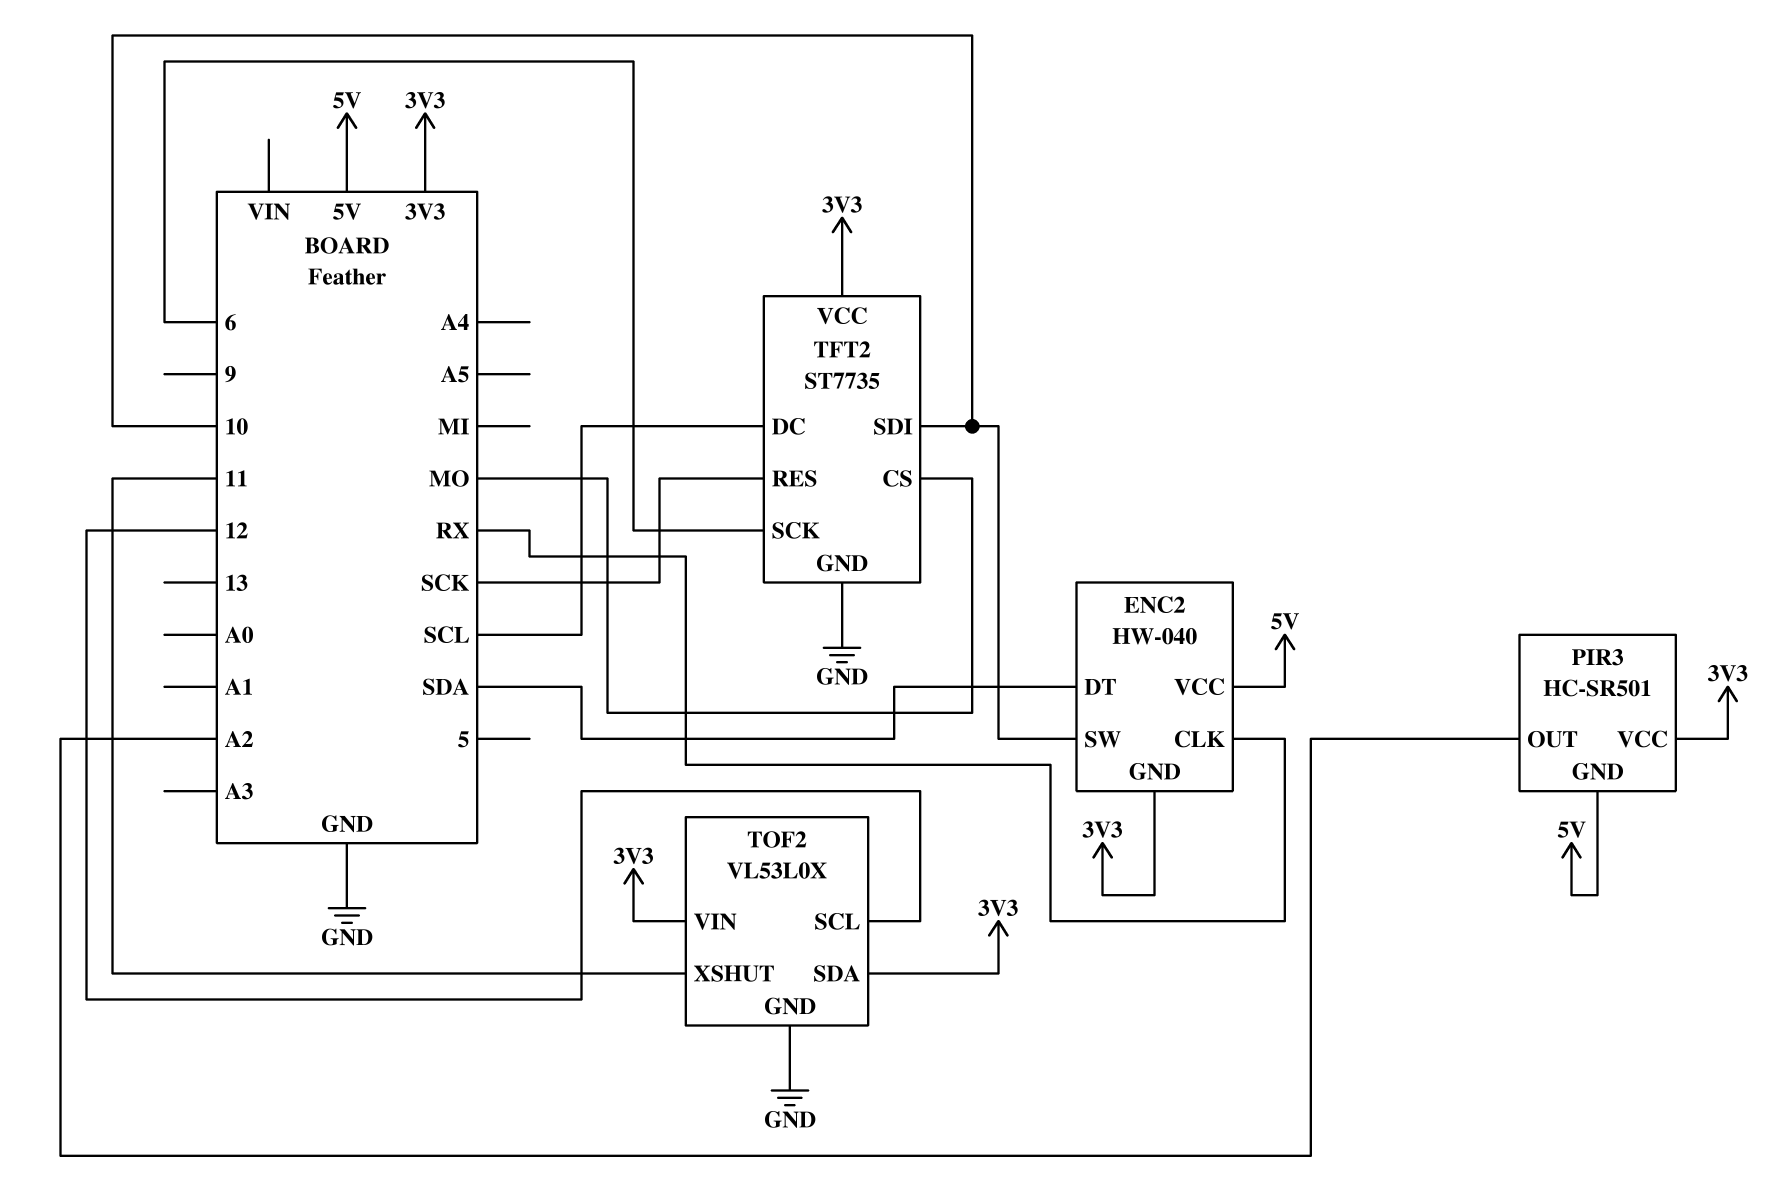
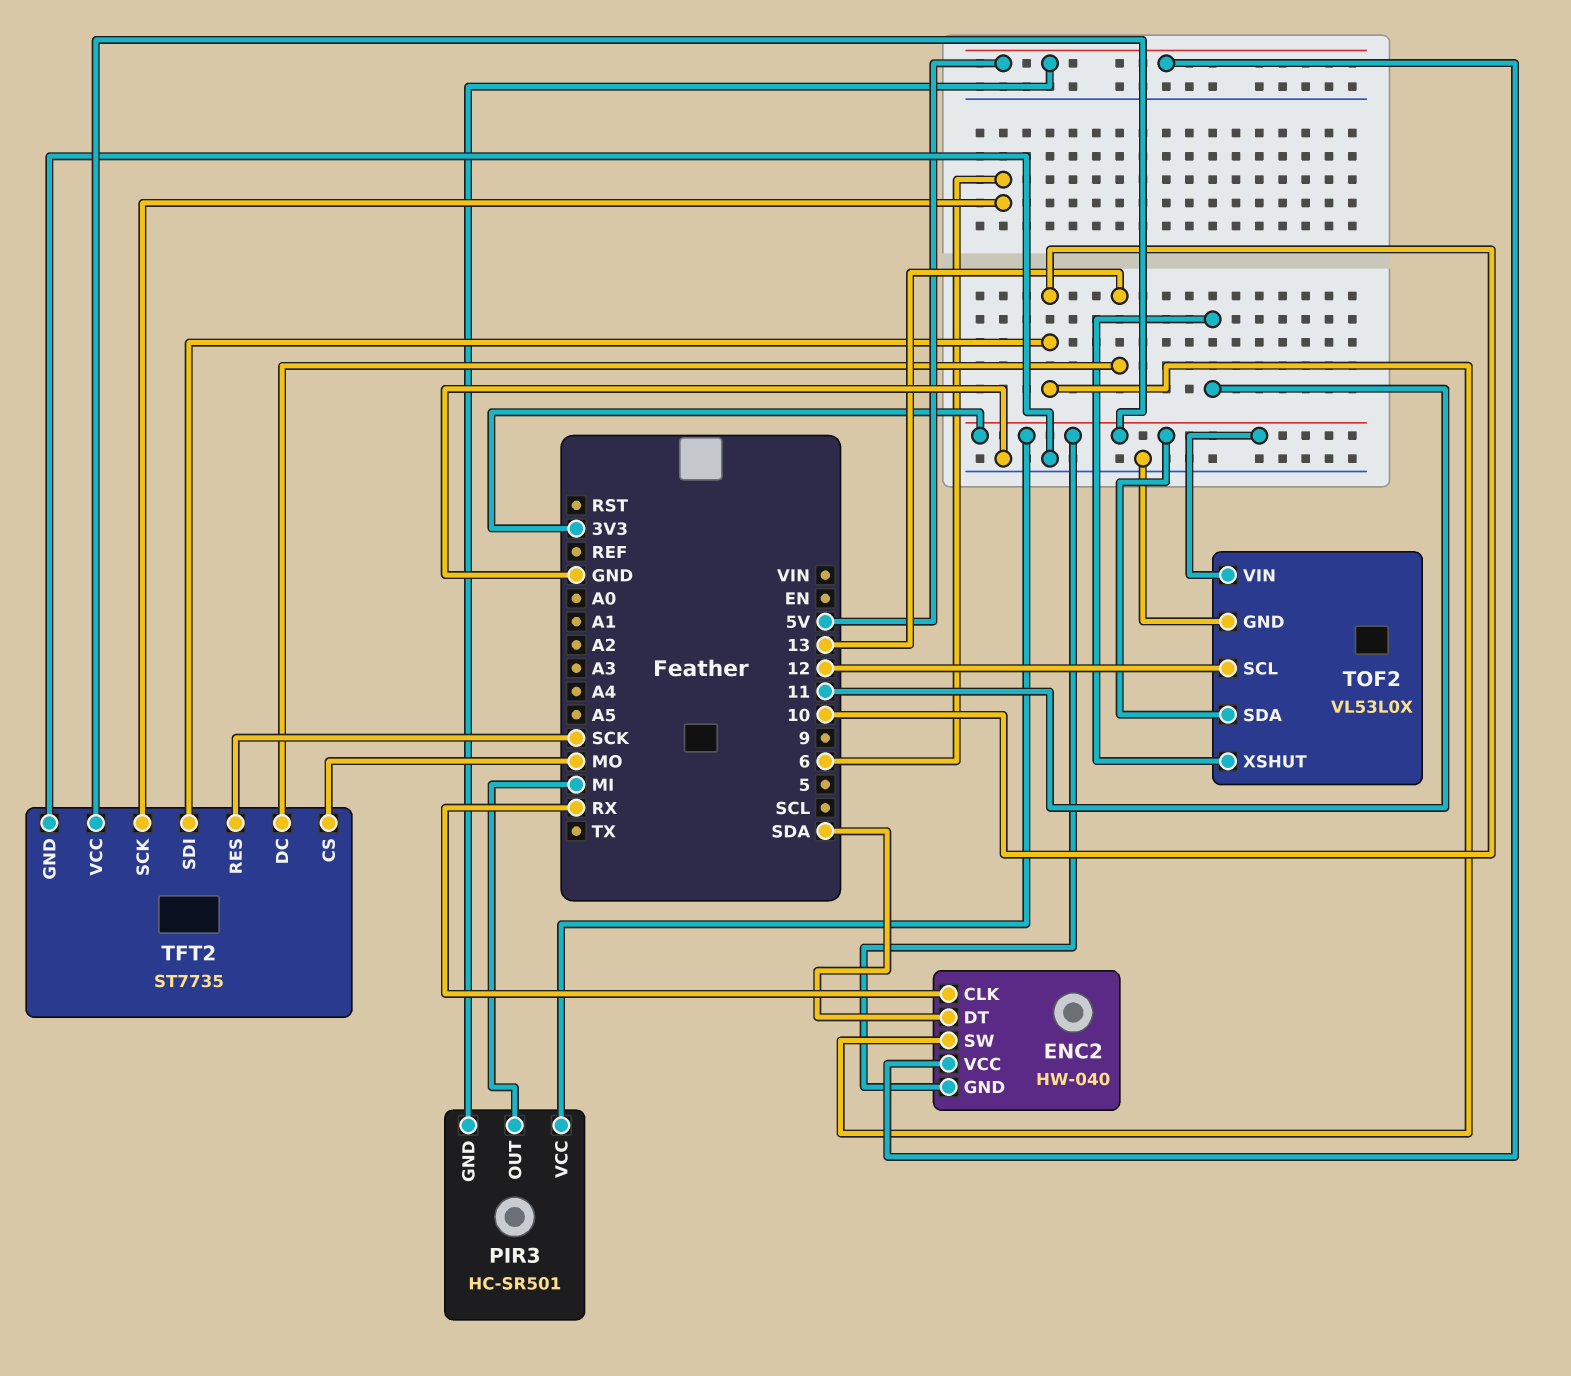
PIR3 pin OUT: A2 -> MI
TFT2 pin DC: SCL -> 13

